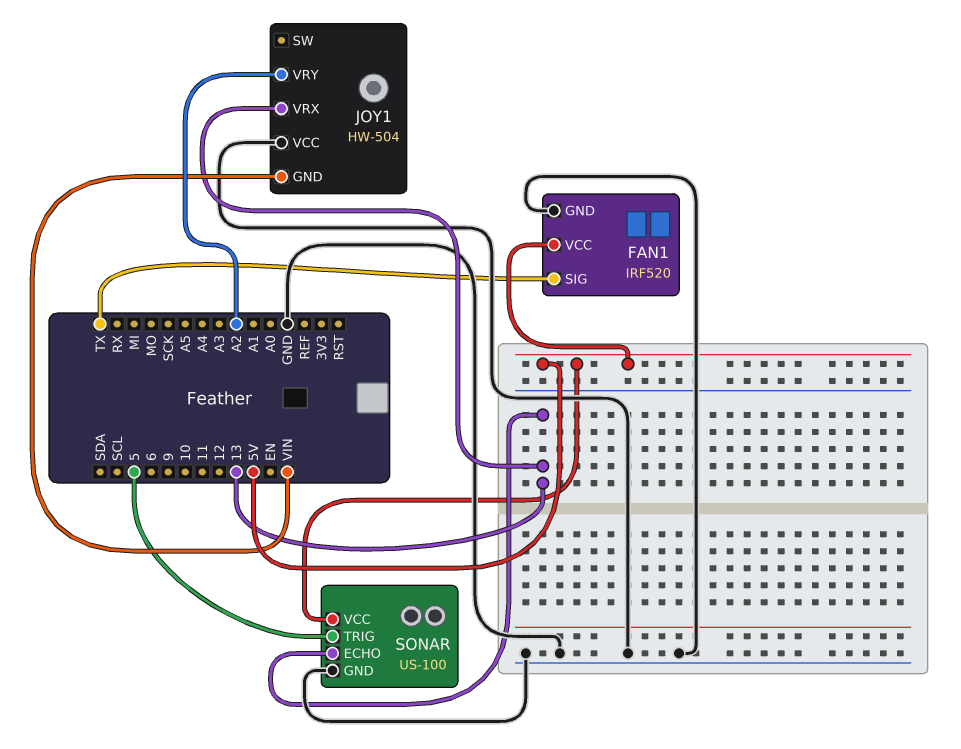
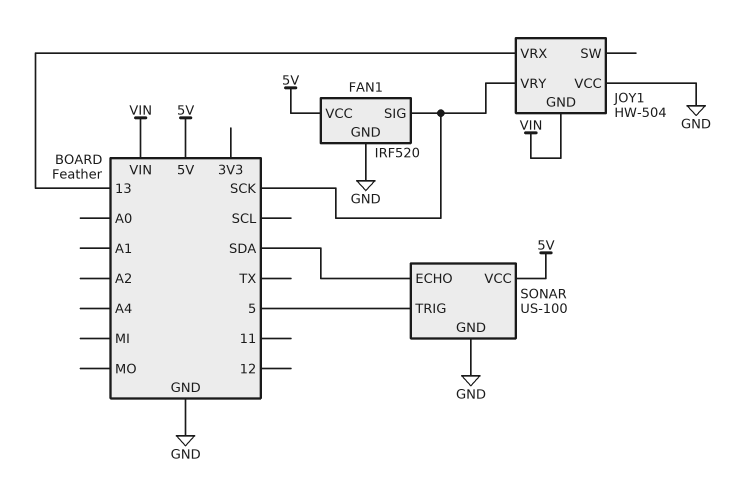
FAN1 pin SIG: TX -> SCK
JOY1 pin VRY: A2 -> SCK
SONAR pin ECHO: 13 -> SDA

